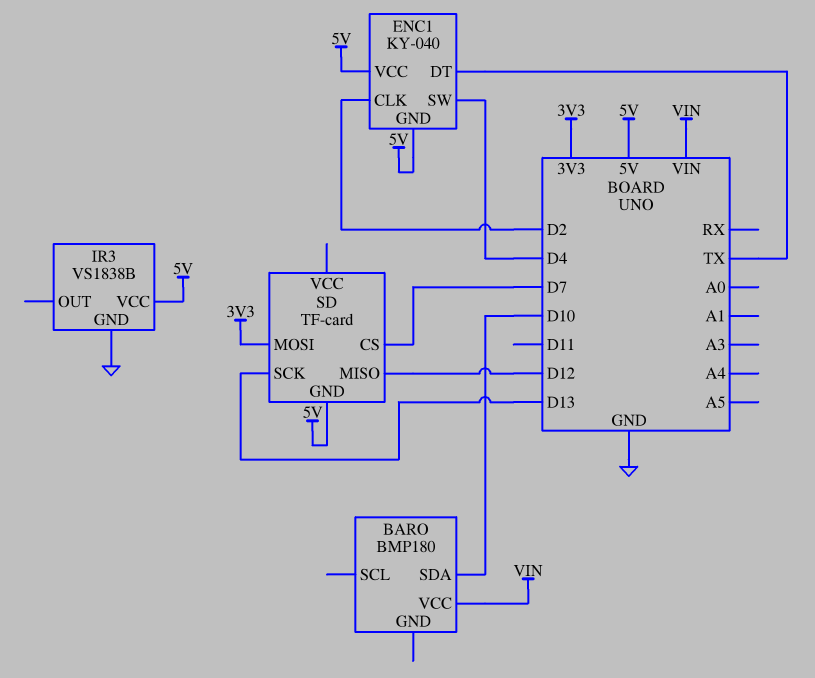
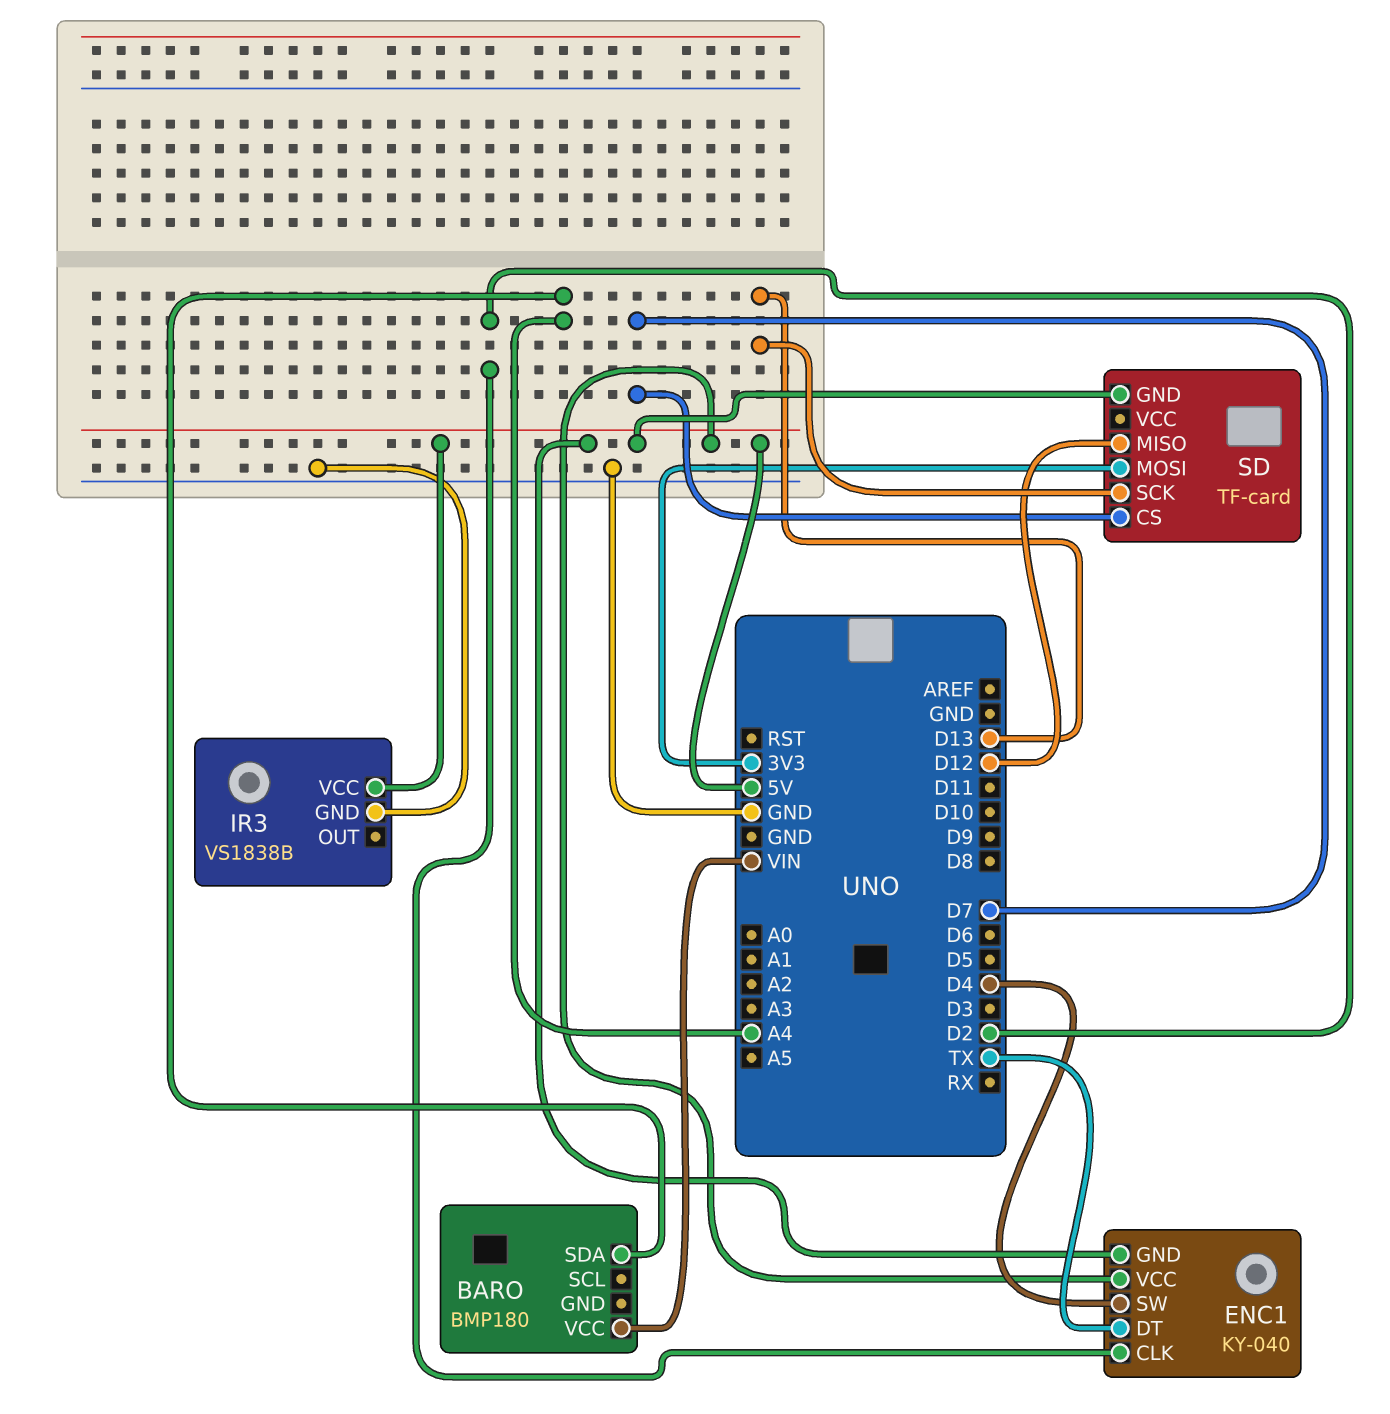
BARO pin SDA: D10 -> A4

